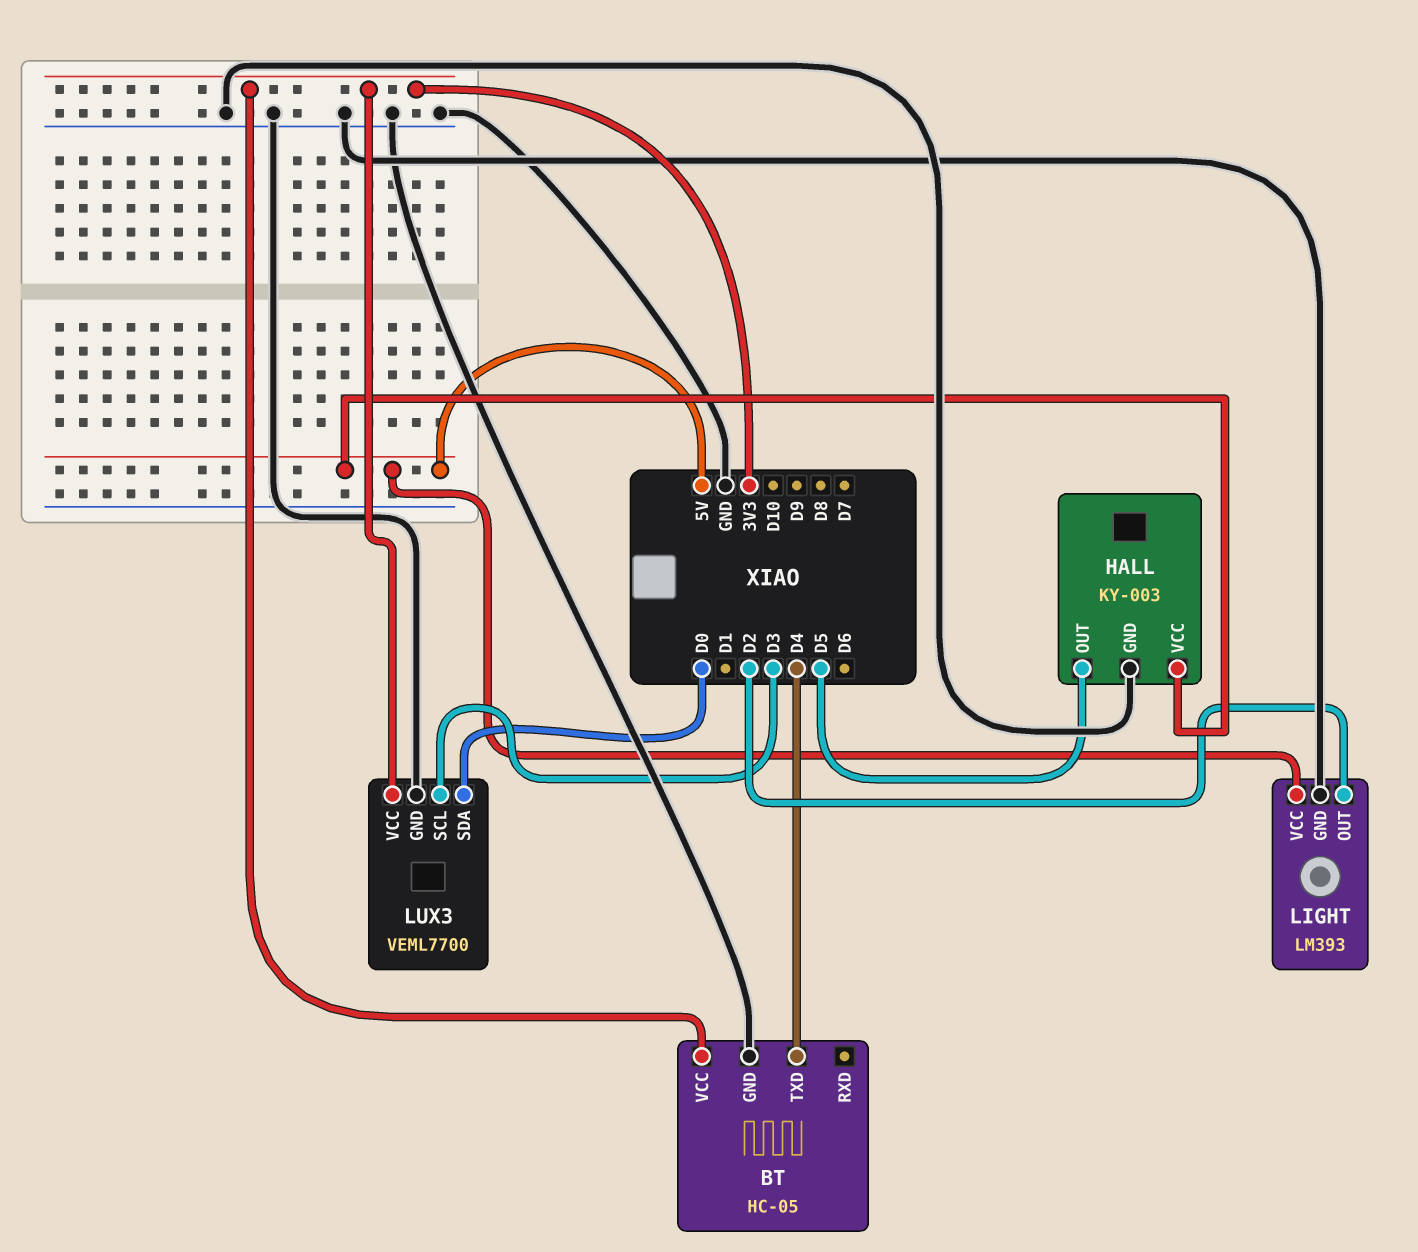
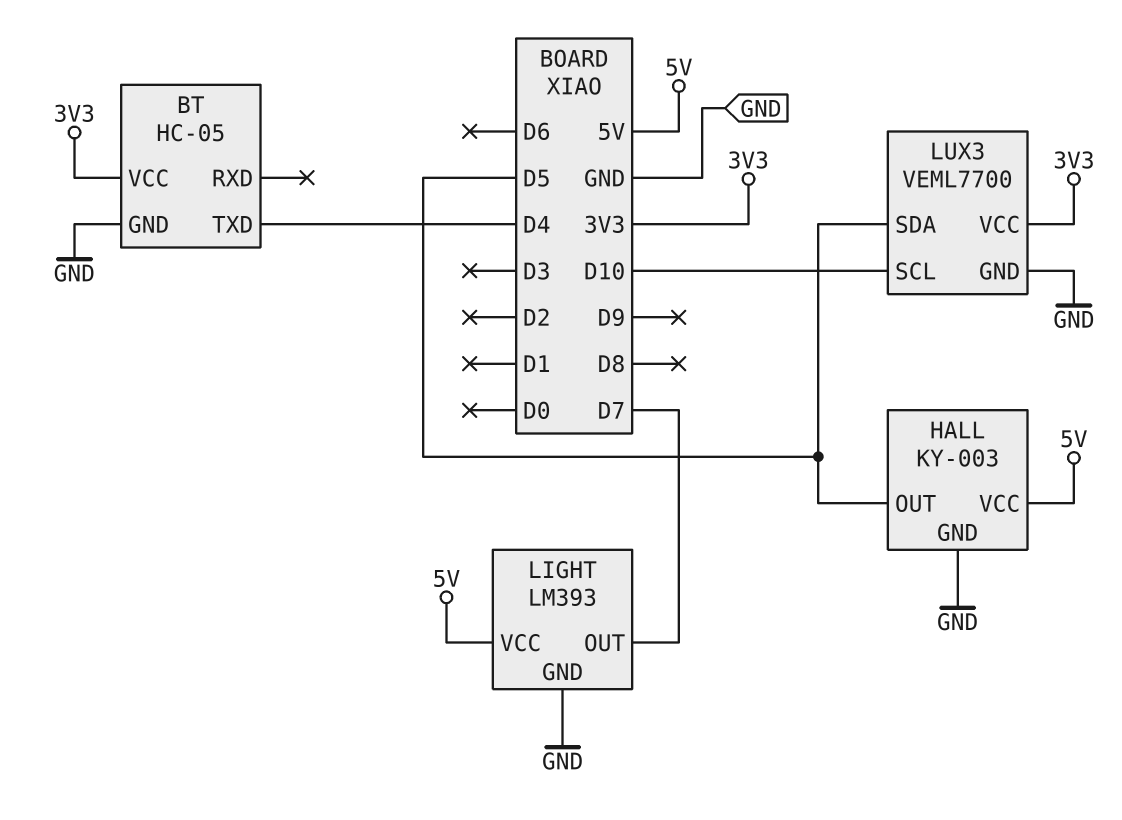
LIGHT pin OUT: D2 -> D7
LUX3 pin SCL: D3 -> D10
LUX3 pin SDA: D0 -> D5

